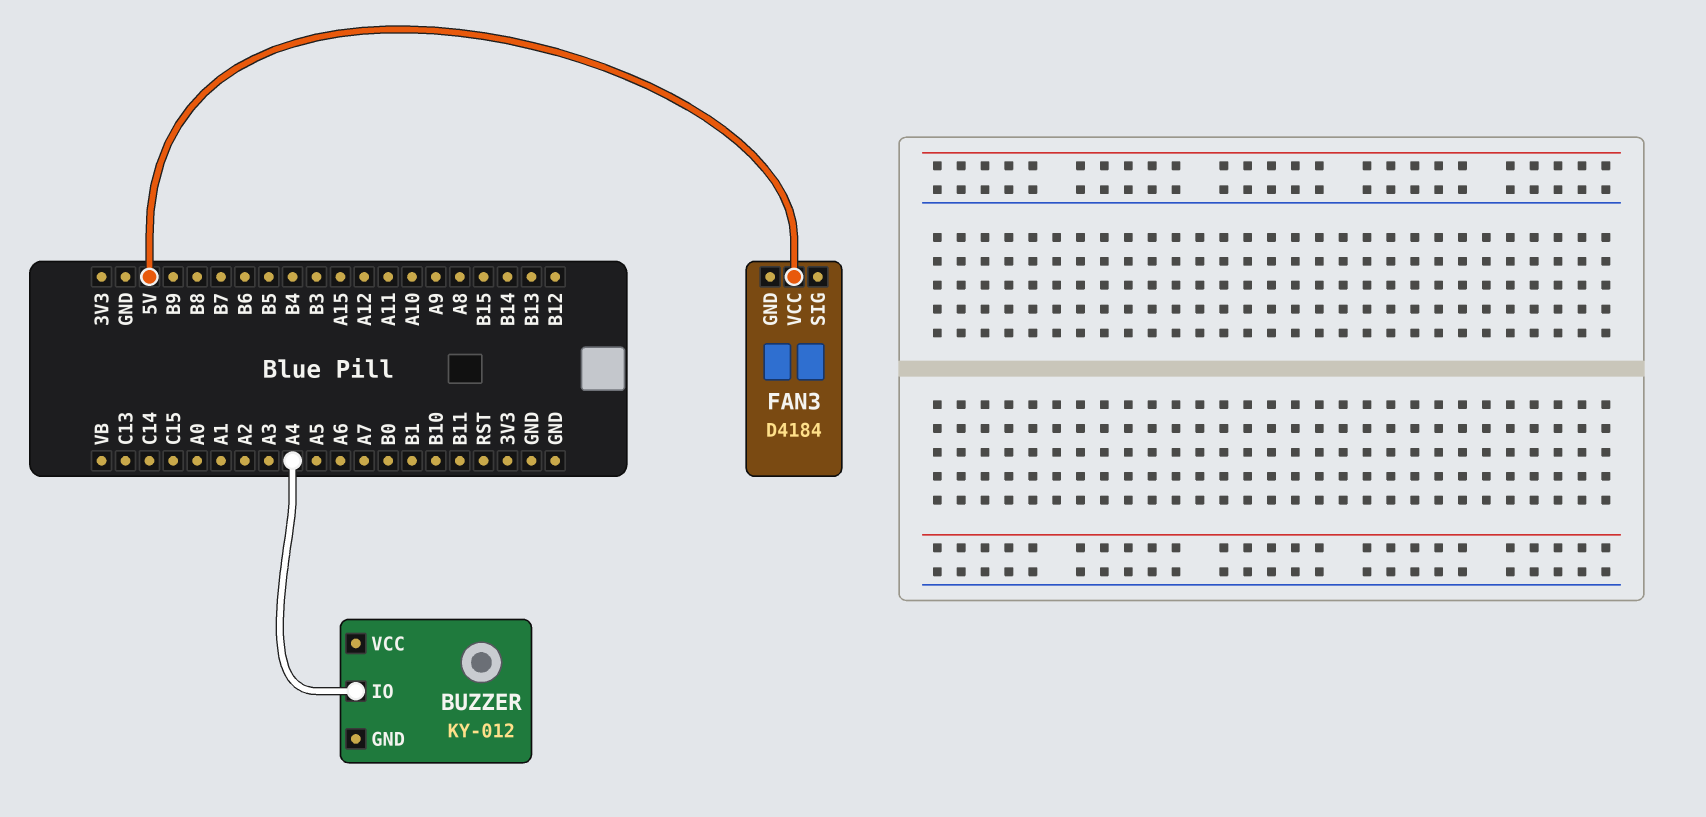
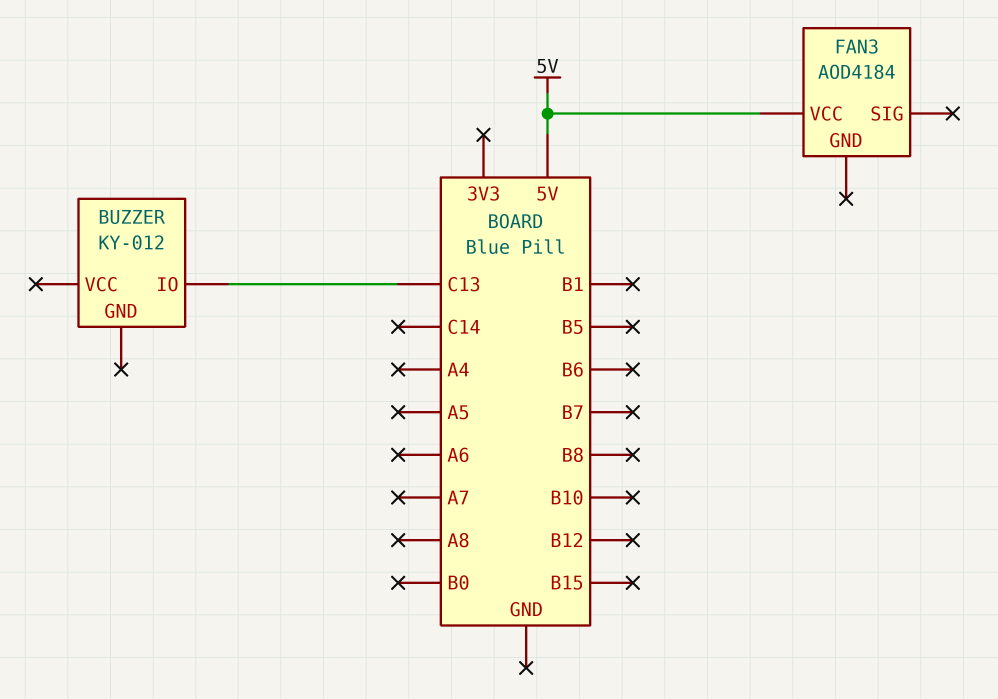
BUZZER pin IO: A4 -> C13
FAN3: D4184 -> AOD4184

